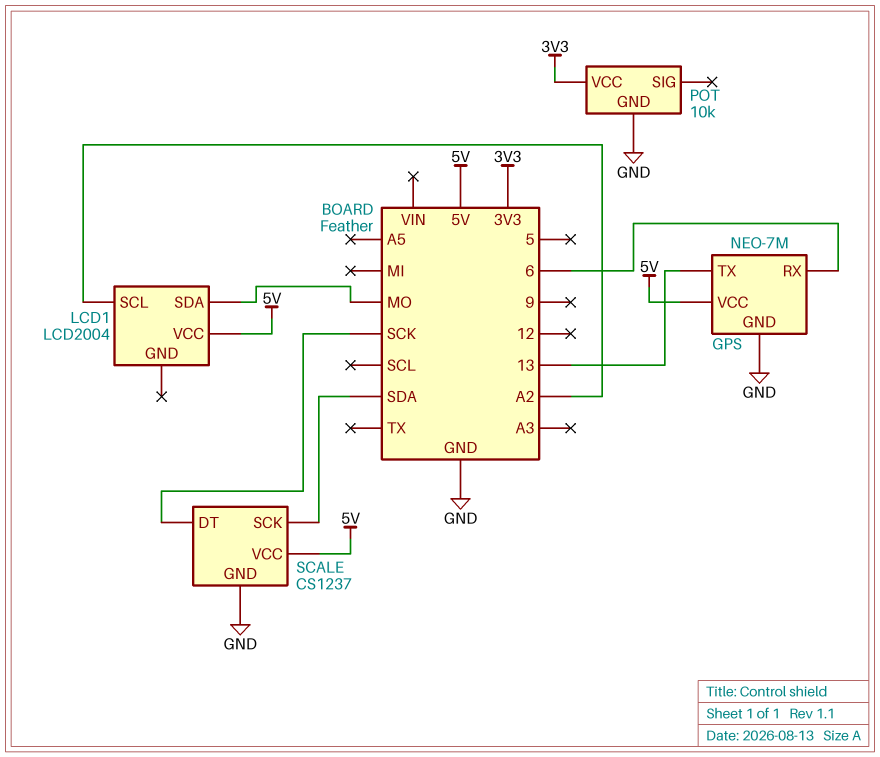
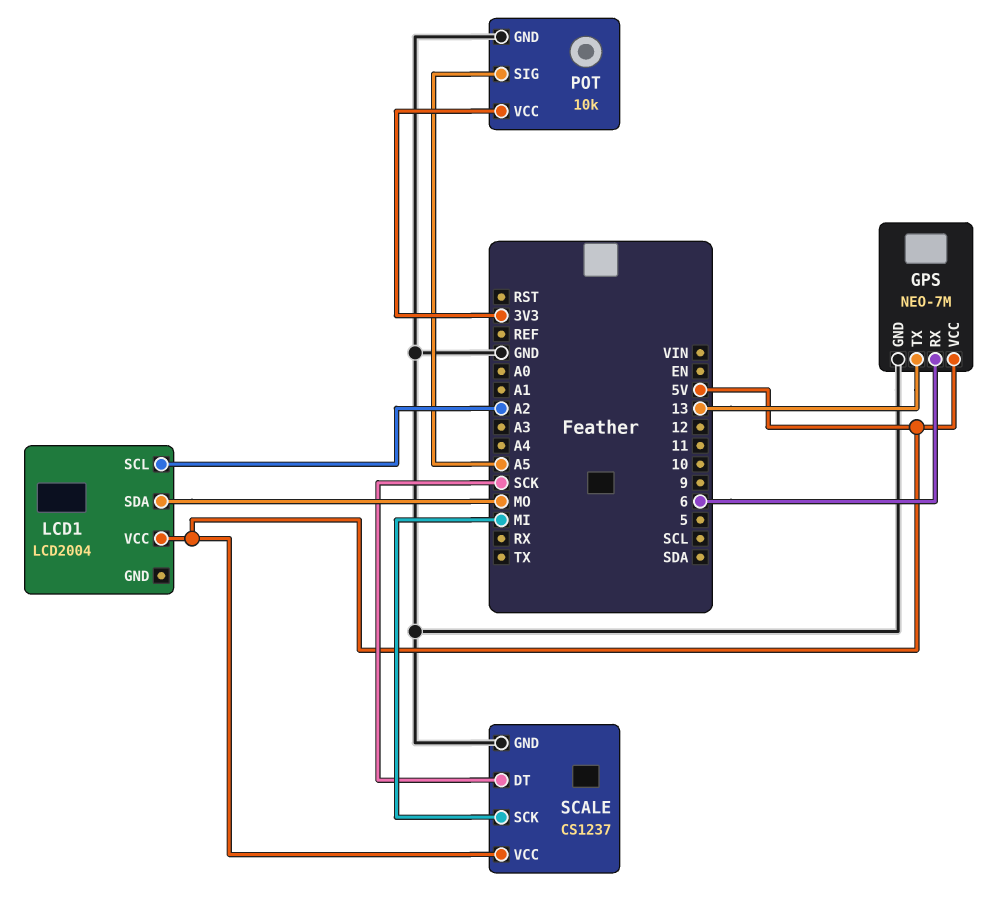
POT pin SIG: none -> A5
SCALE pin SCK: SDA -> MI

